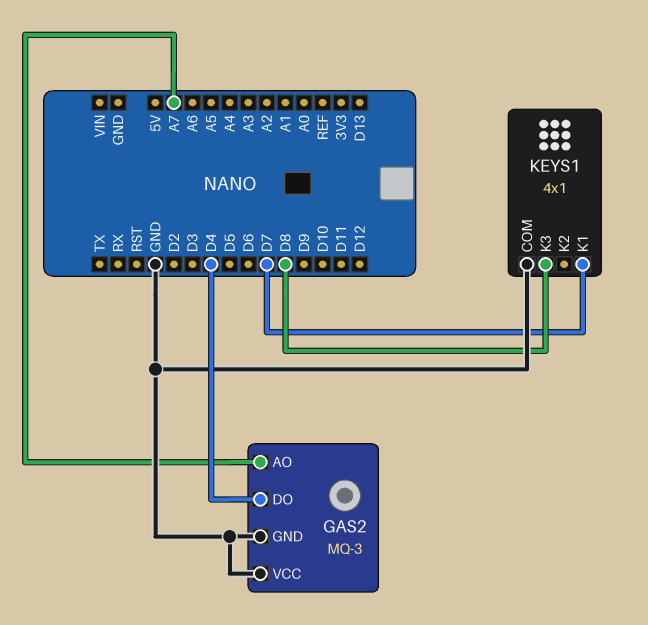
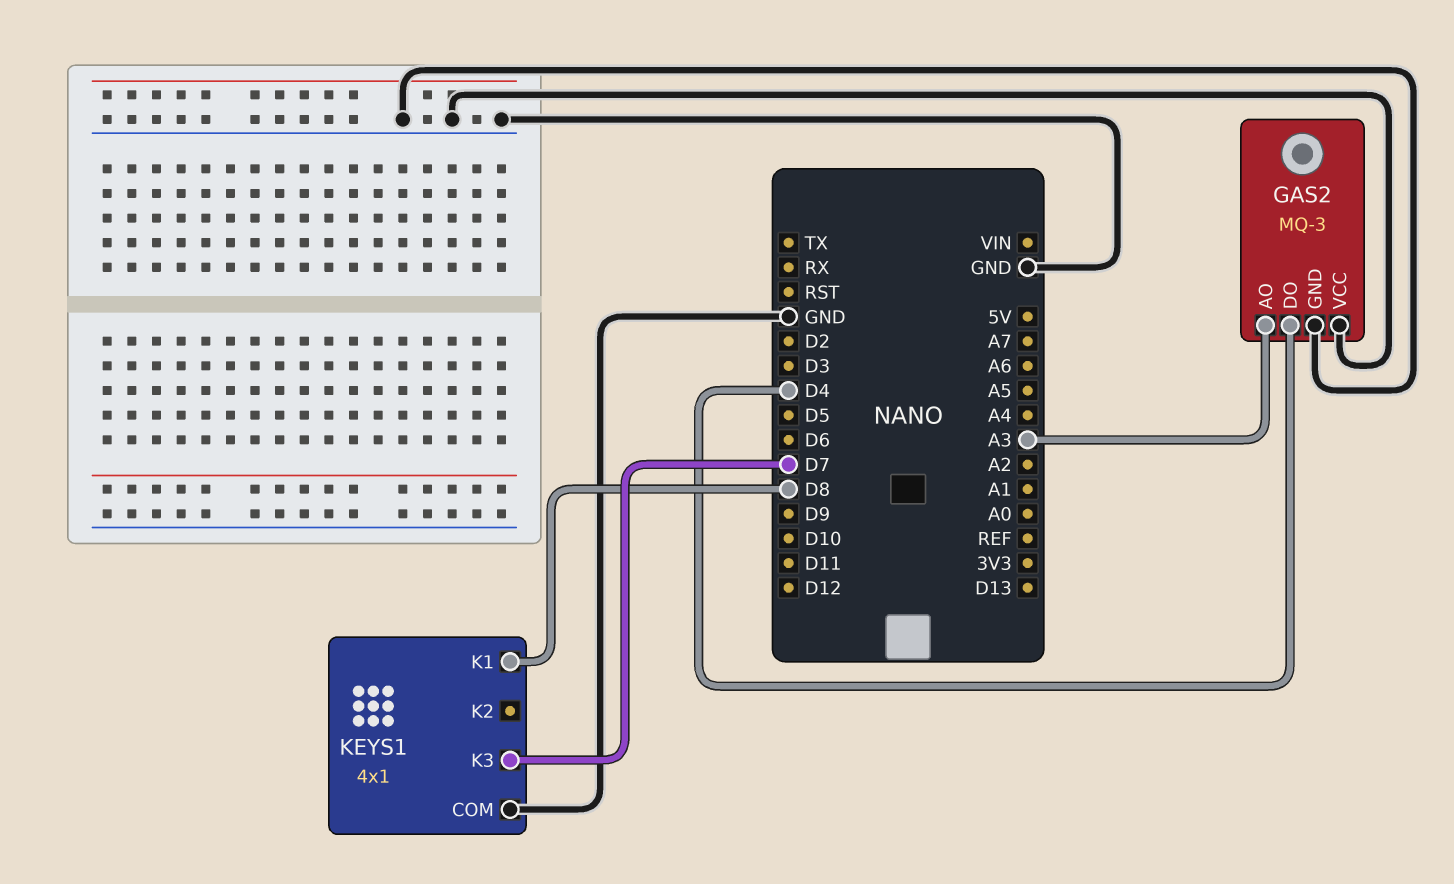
GAS2 pin AO: A7 -> A3
KEYS1 pin K1: D7 -> D8
KEYS1 pin K3: D8 -> D7

